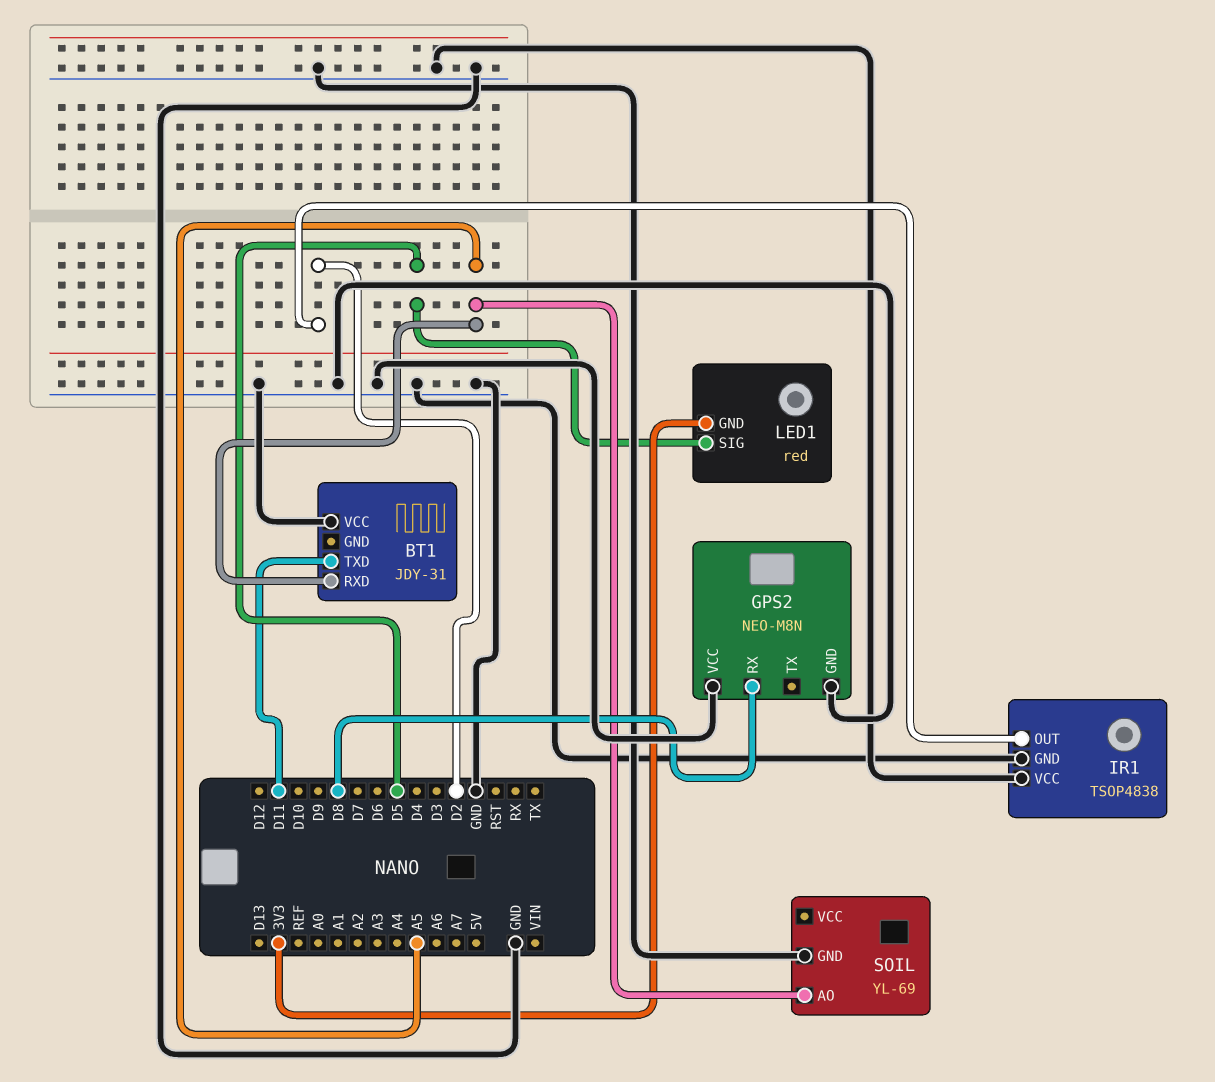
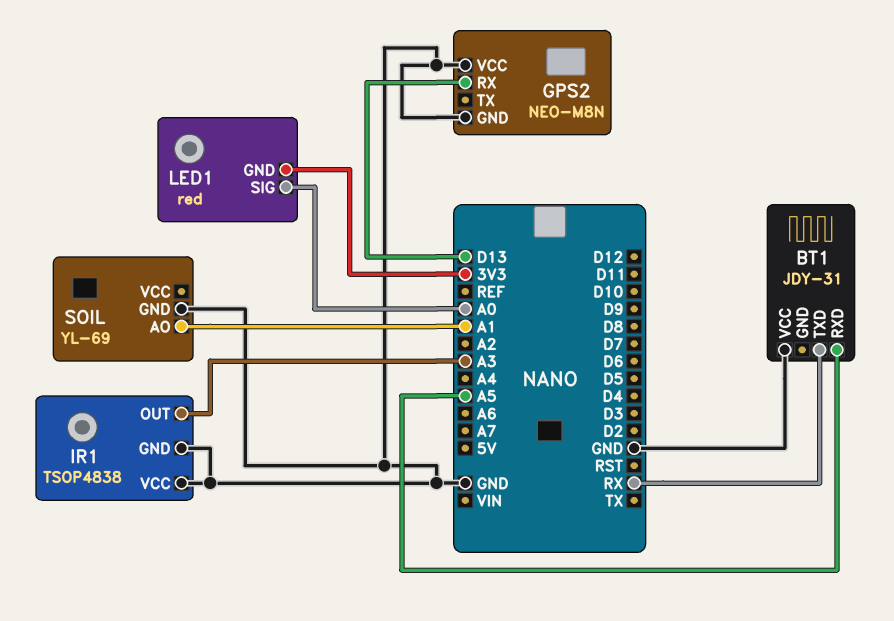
BT1 pin TXD: D11 -> RX
GPS2 pin RX: D8 -> D13
IR1 pin OUT: D2 -> A3
LED1 pin SIG: D5 -> A0
SOIL pin AO: A5 -> A1

